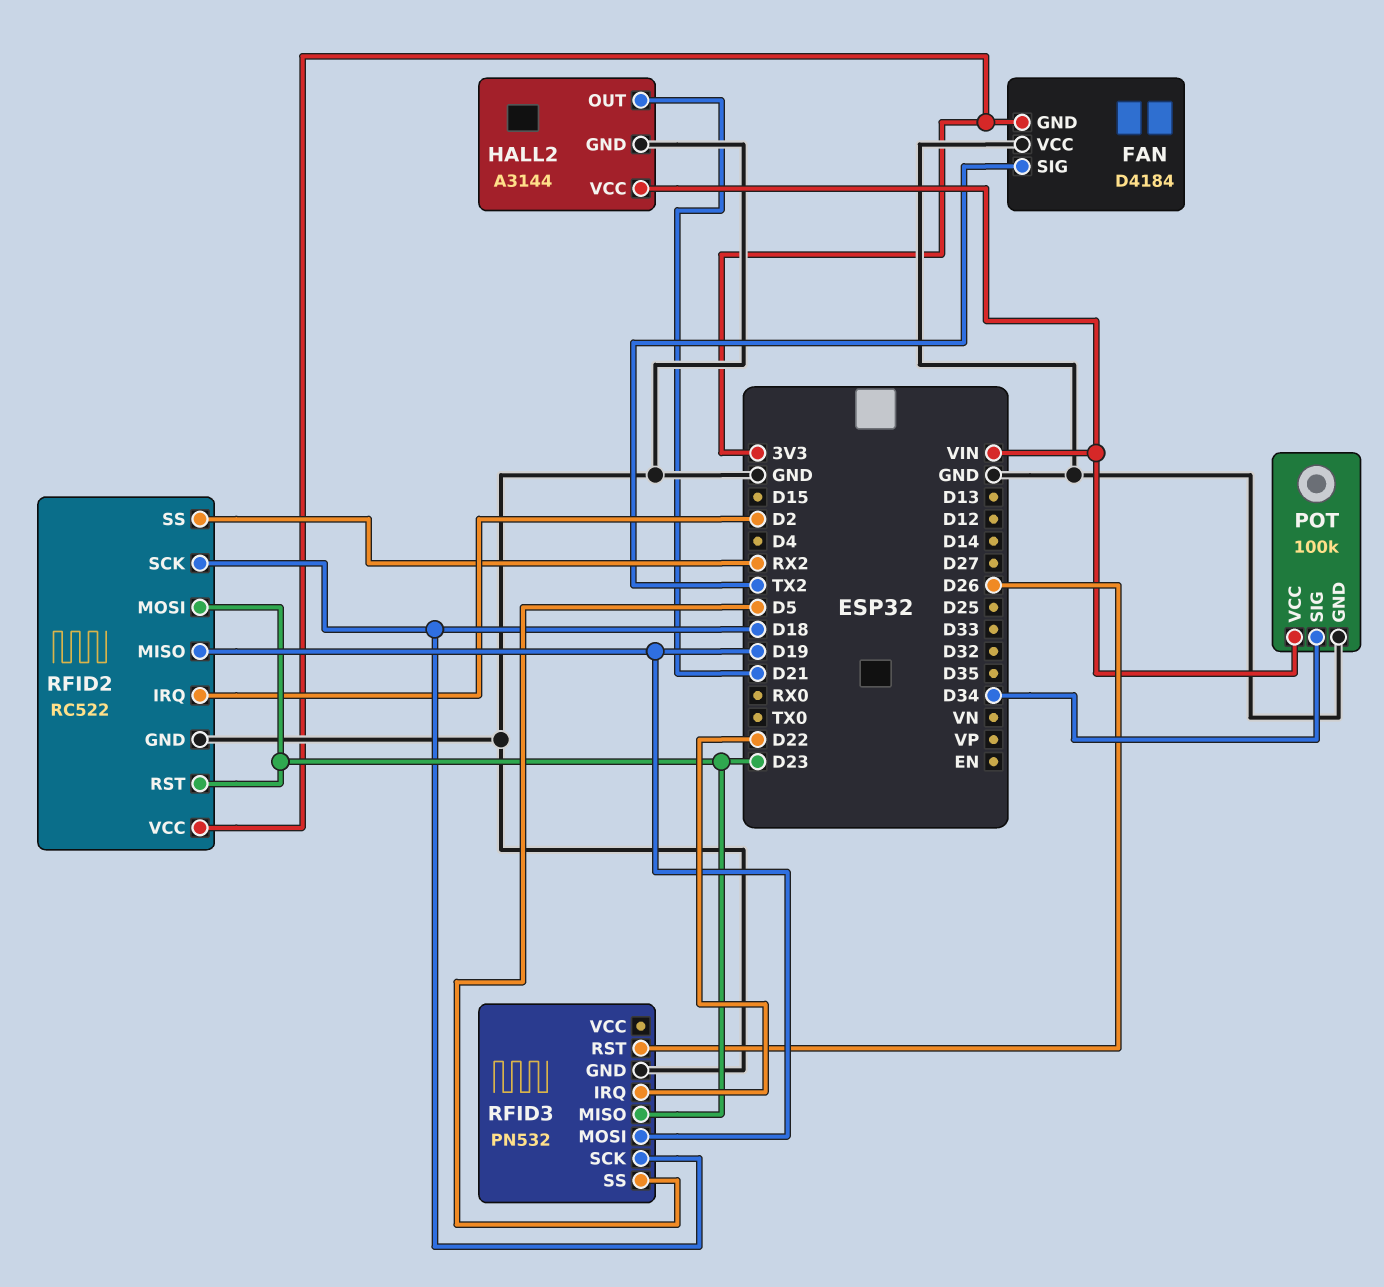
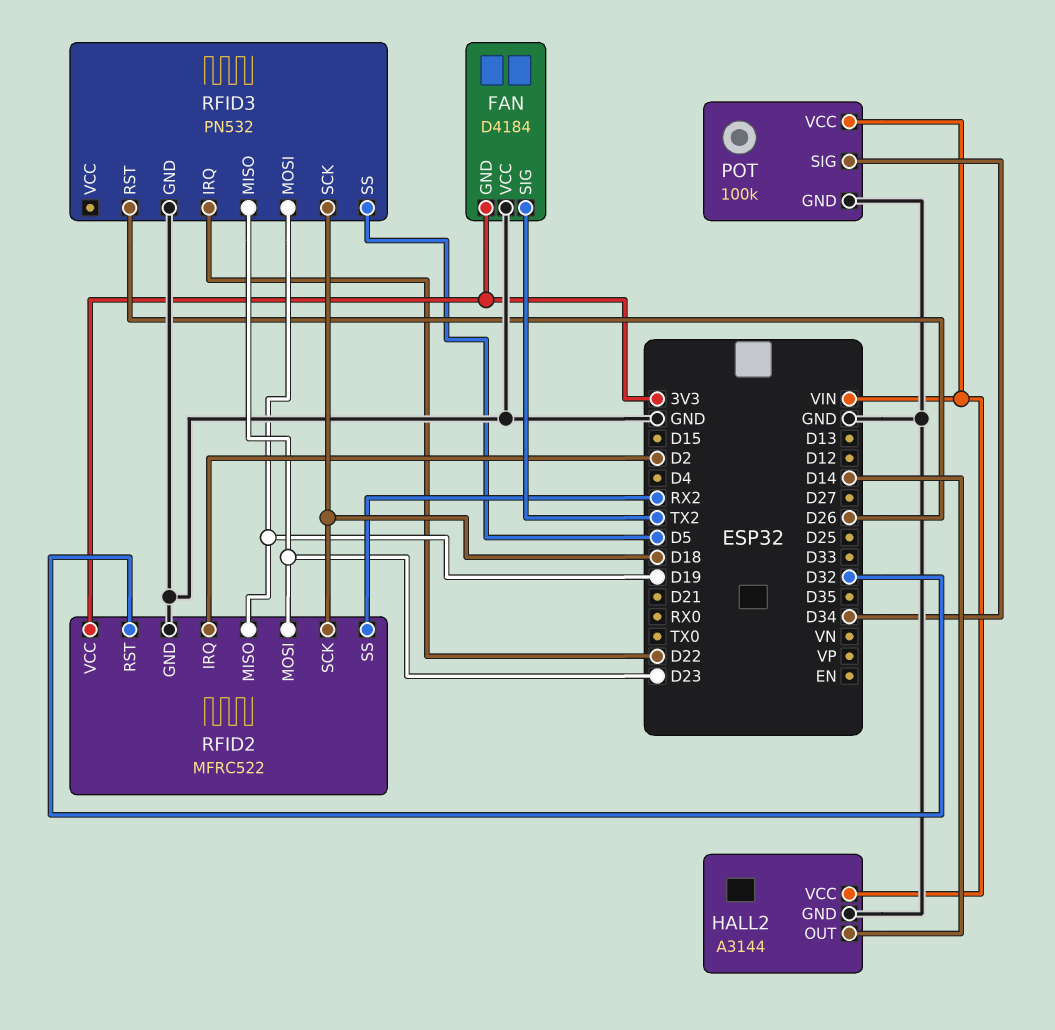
HALL2 pin OUT: D21 -> D14
RFID2: RC522 -> MFRC522
RFID2 pin RST: D23 -> D32

